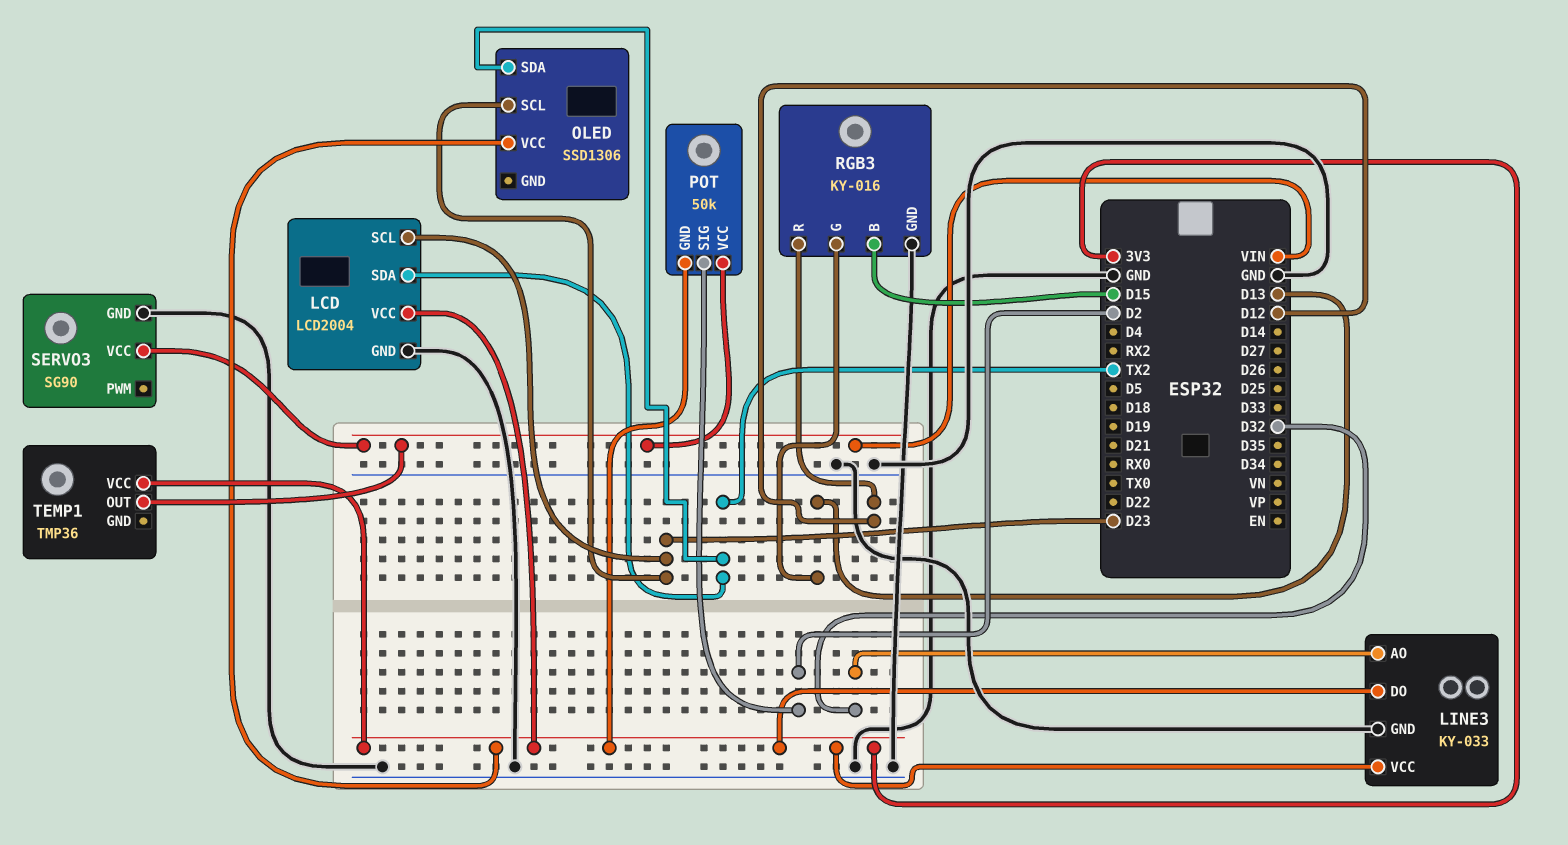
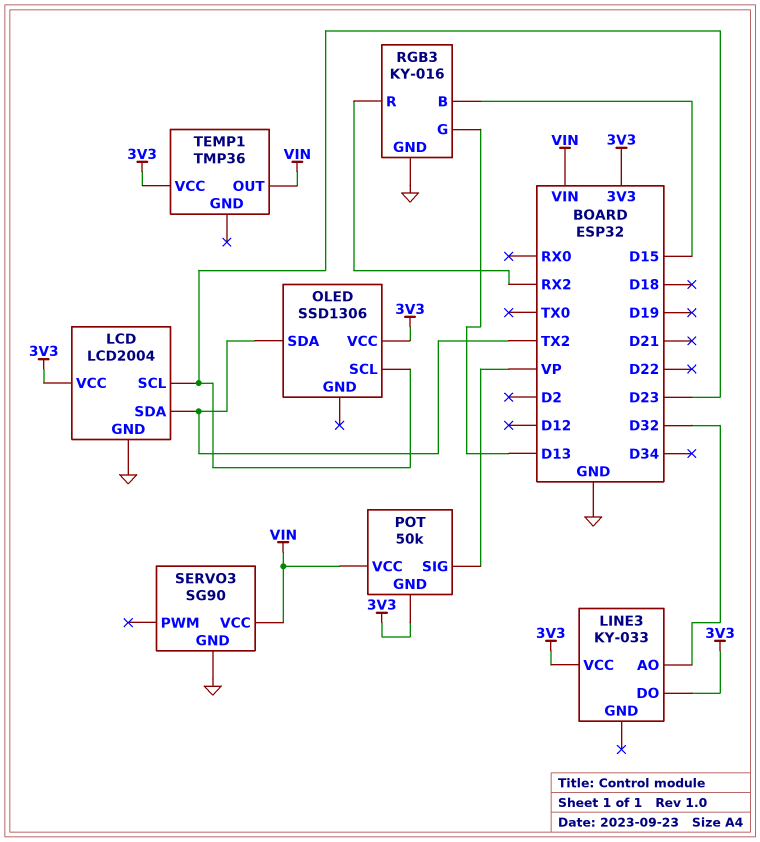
LINE3 pin GND: GND -> none
POT pin SIG: D2 -> VP
RGB3 pin R: D12 -> RX2

